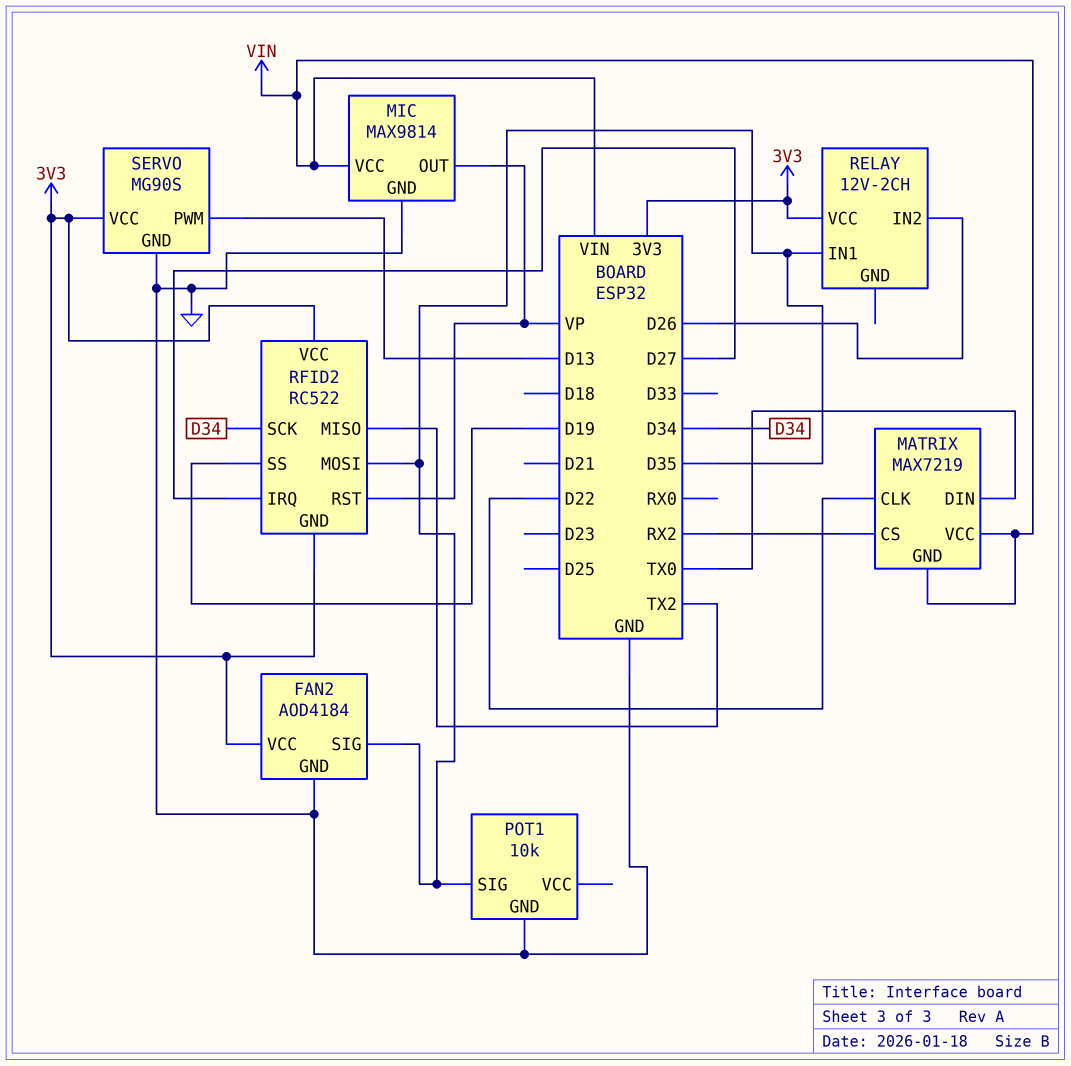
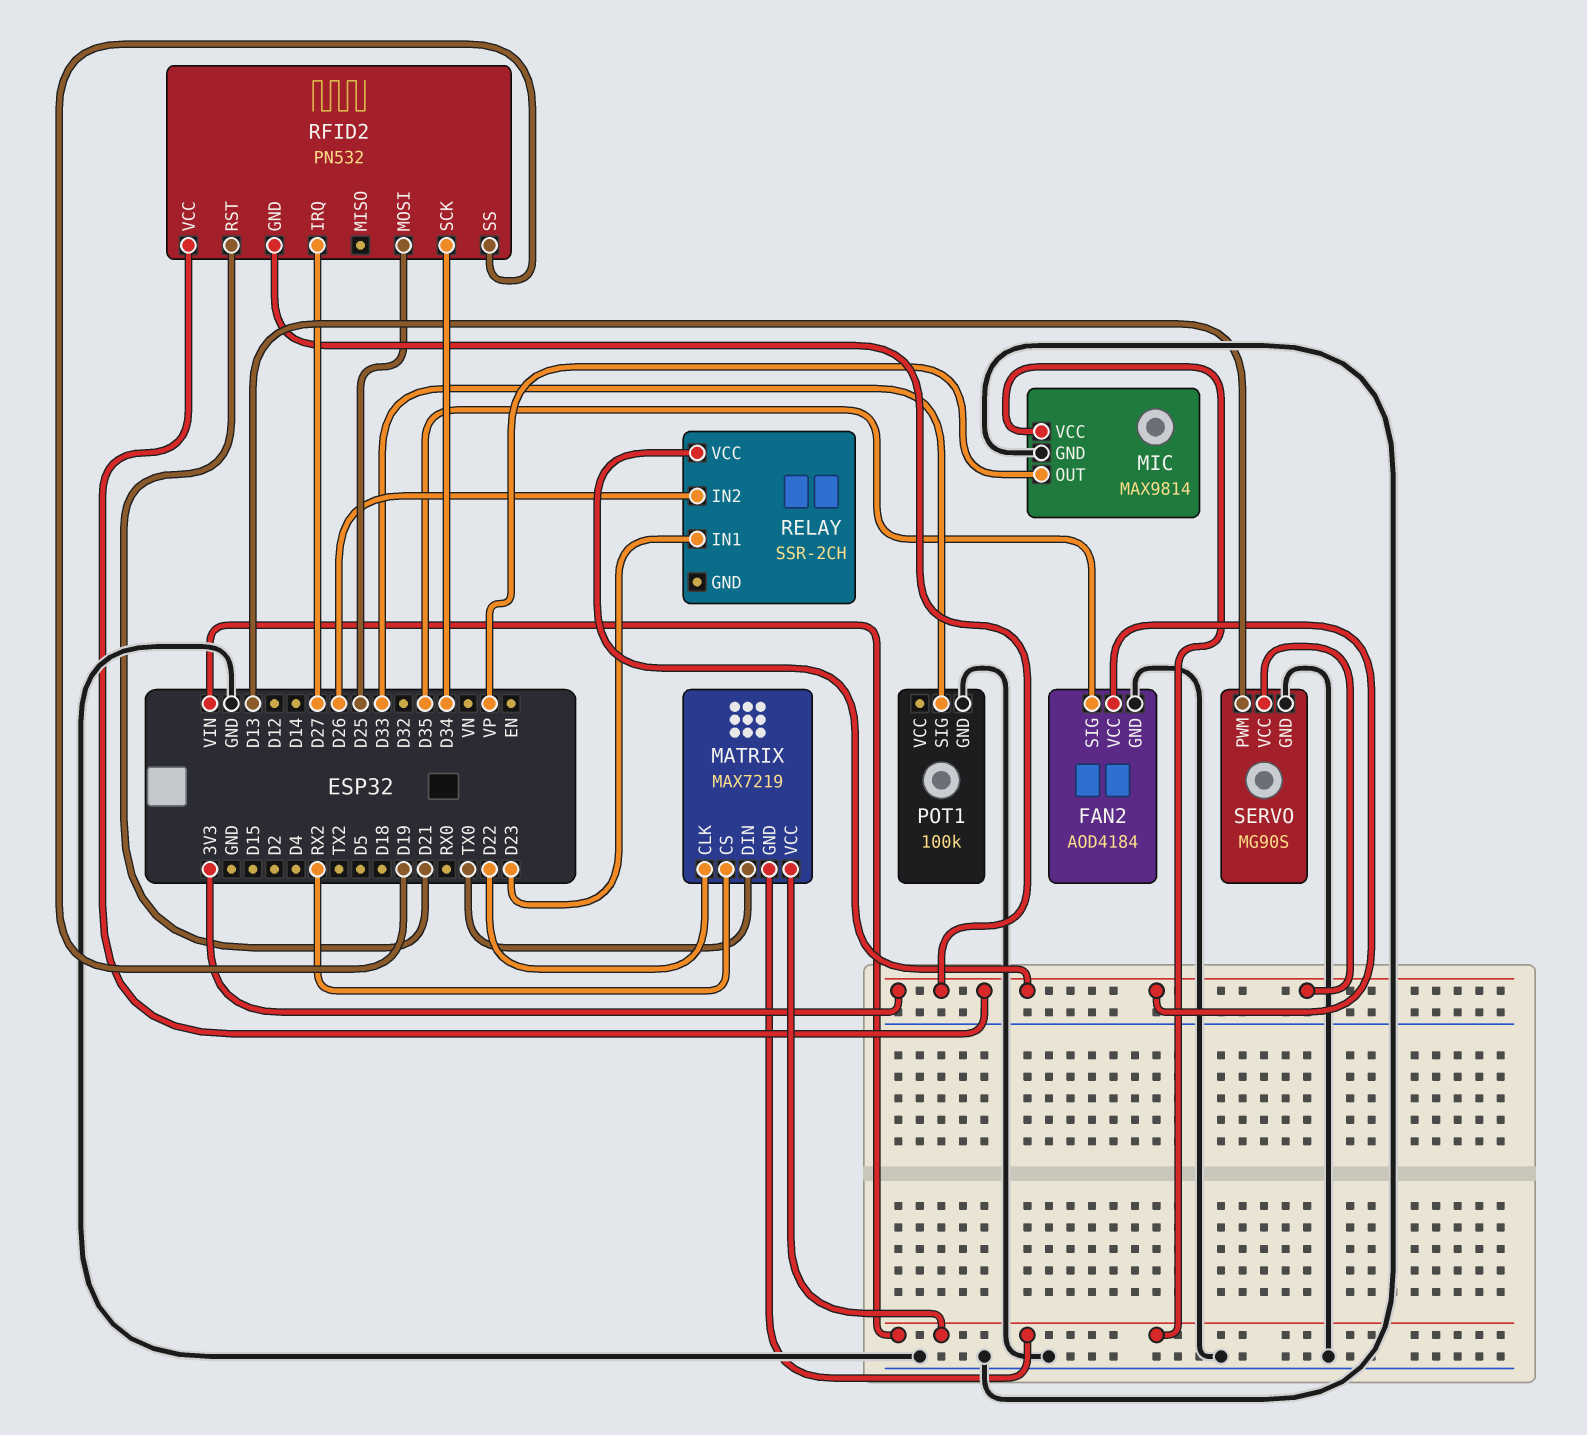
POT1: 10k -> 100k
POT1 pin SIG: D35 -> D33
RELAY: 12V-2CH -> SSR-2CH
RELAY pin IN1: D35 -> D23
RFID2: RC522 -> PN532
RFID2 pin MISO: TX2 -> none
RFID2 pin MOSI: D35 -> D25
RFID2 pin RST: VP -> D21

